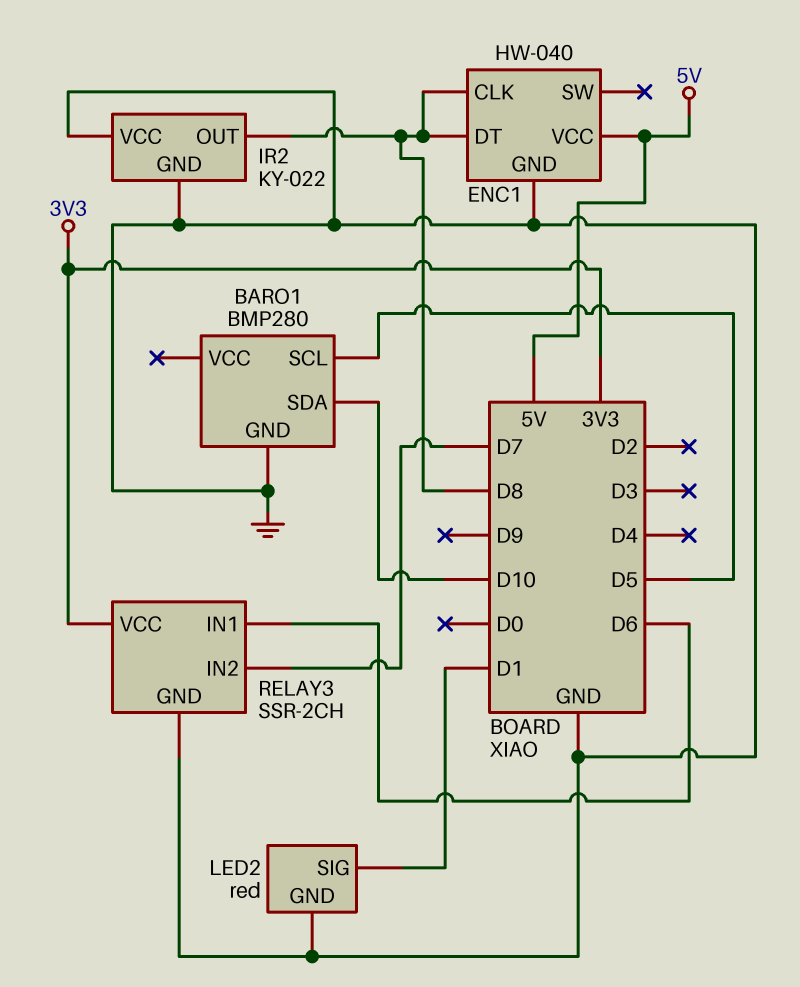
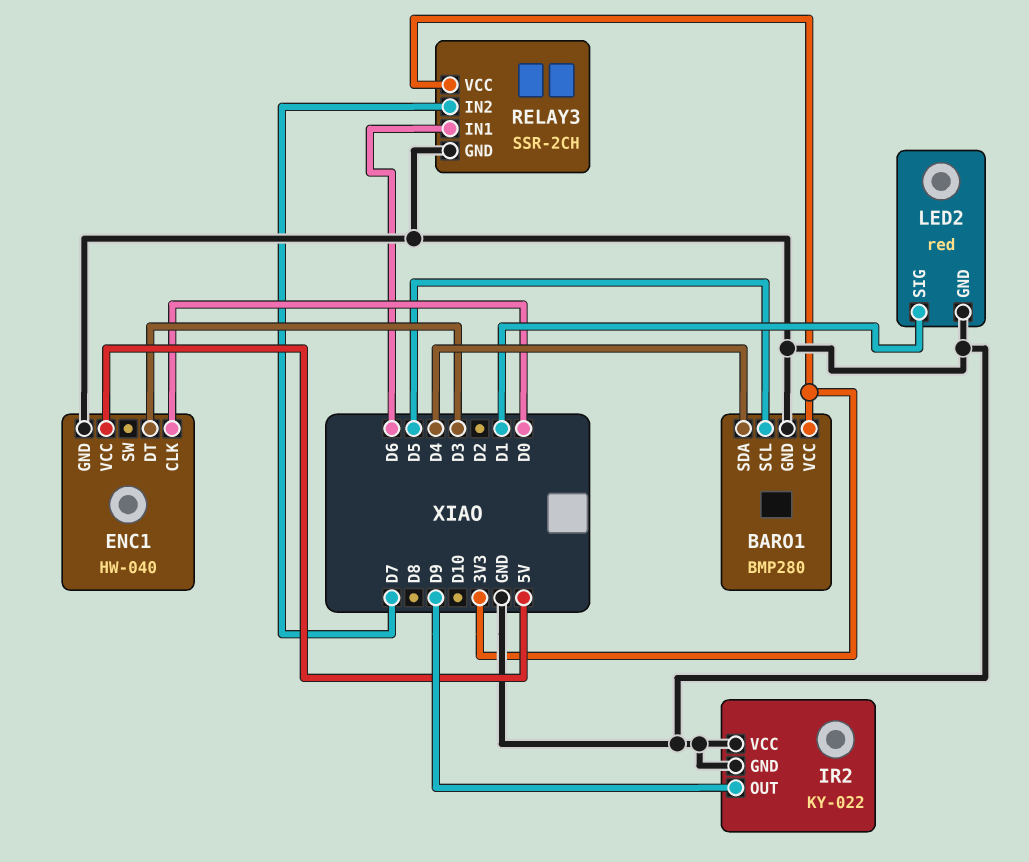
BARO1 pin SDA: D10 -> D4
BARO1 pin VCC: none -> 3V3
ENC1 pin CLK: D8 -> D0
ENC1 pin DT: D8 -> D3
IR2 pin OUT: D8 -> D9

